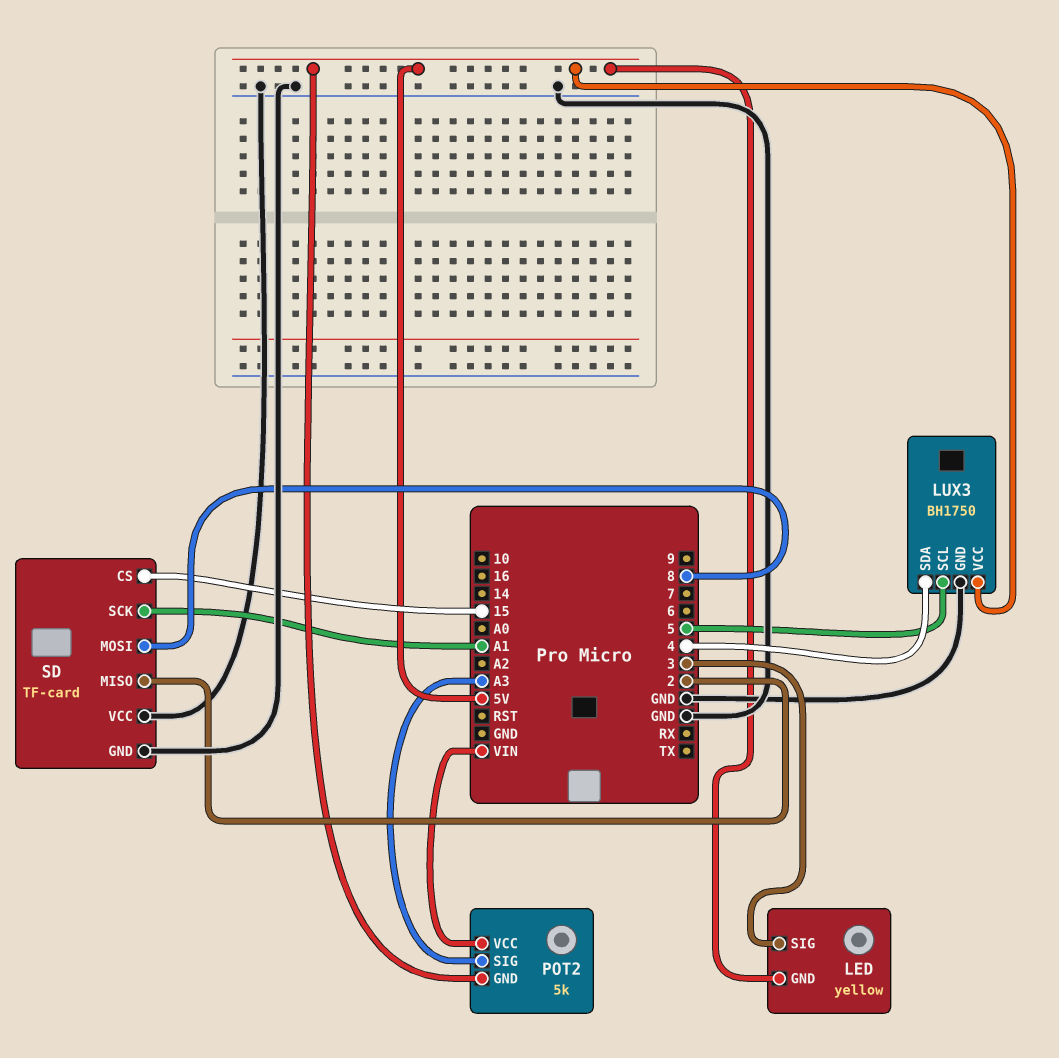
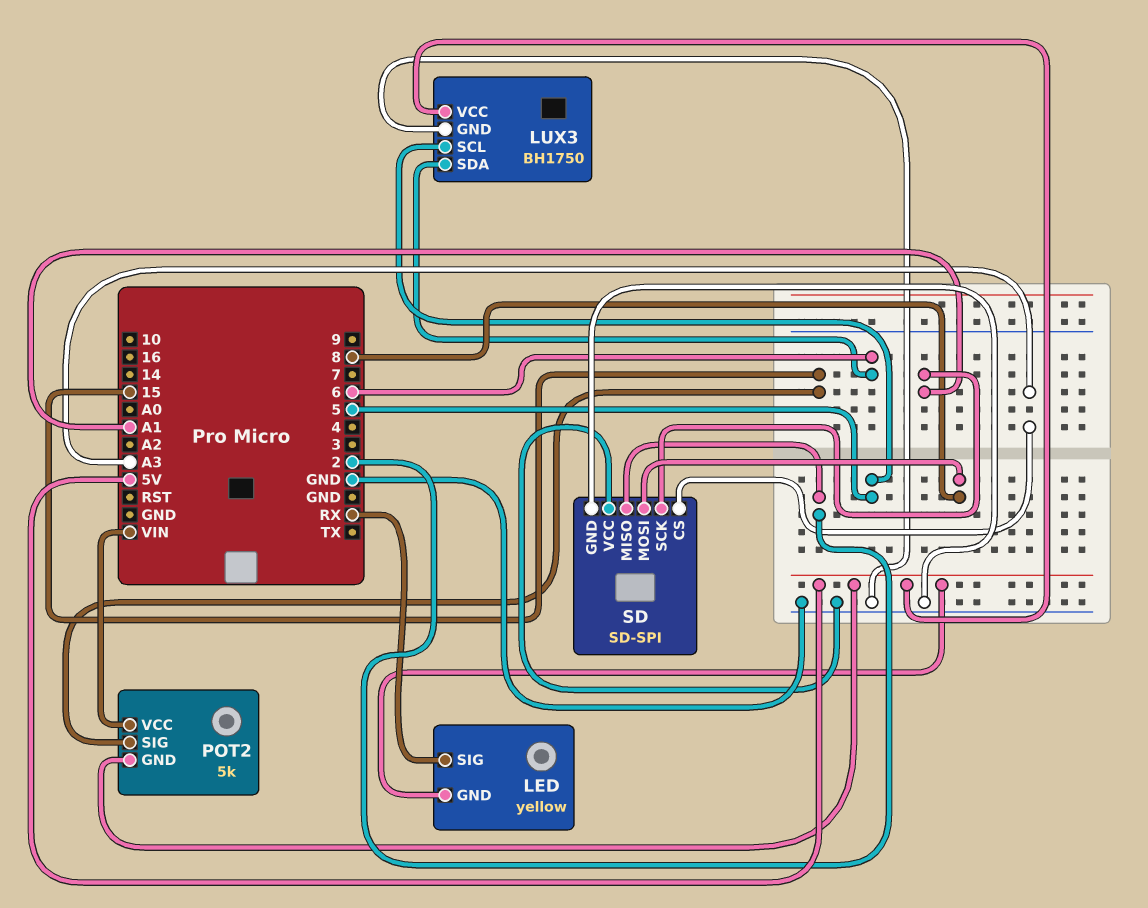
LED pin SIG: 3 -> RX
LUX3 pin SDA: 4 -> 6
POT2 pin SIG: A3 -> 15
SD: TF-card -> SD-SPI
SD pin CS: 15 -> A3

